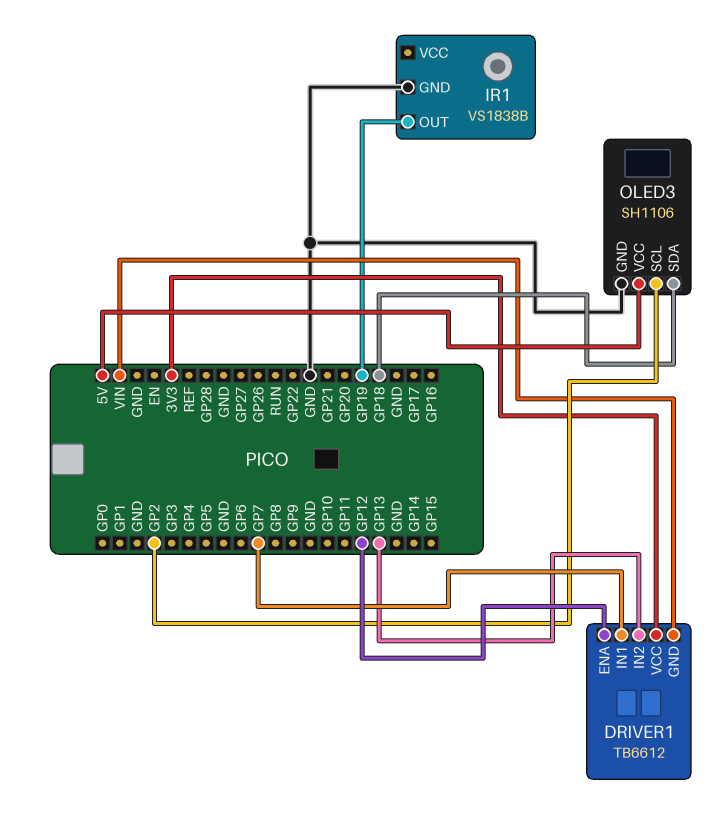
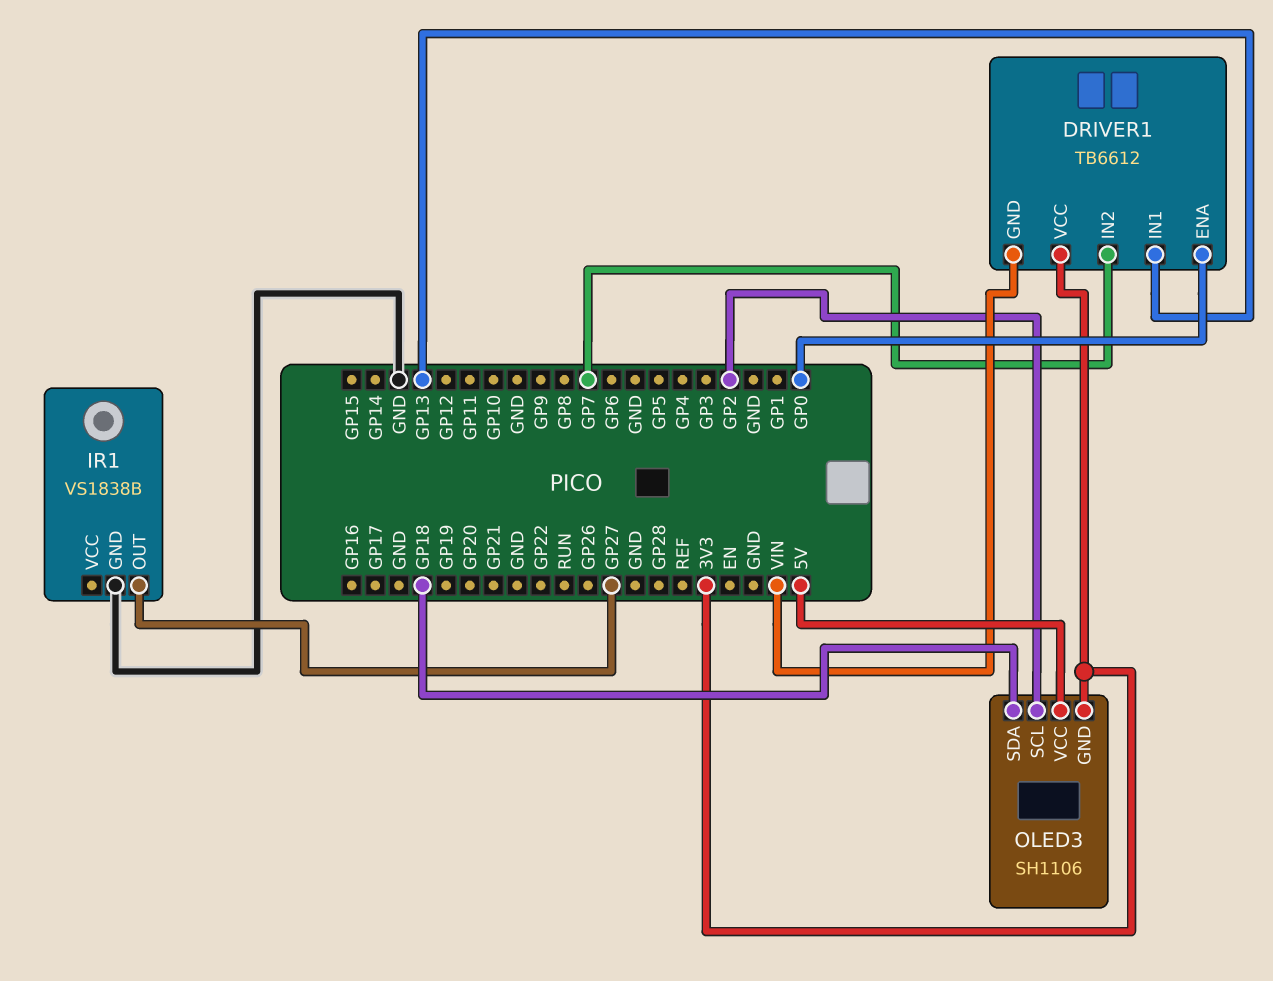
DRIVER1 pin ENA: GP12 -> GP0
DRIVER1 pin IN1: GP7 -> GP13
DRIVER1 pin IN2: GP13 -> GP7
IR1 pin OUT: GP19 -> GP27
OLED3 pin GND: GND -> 3V3

